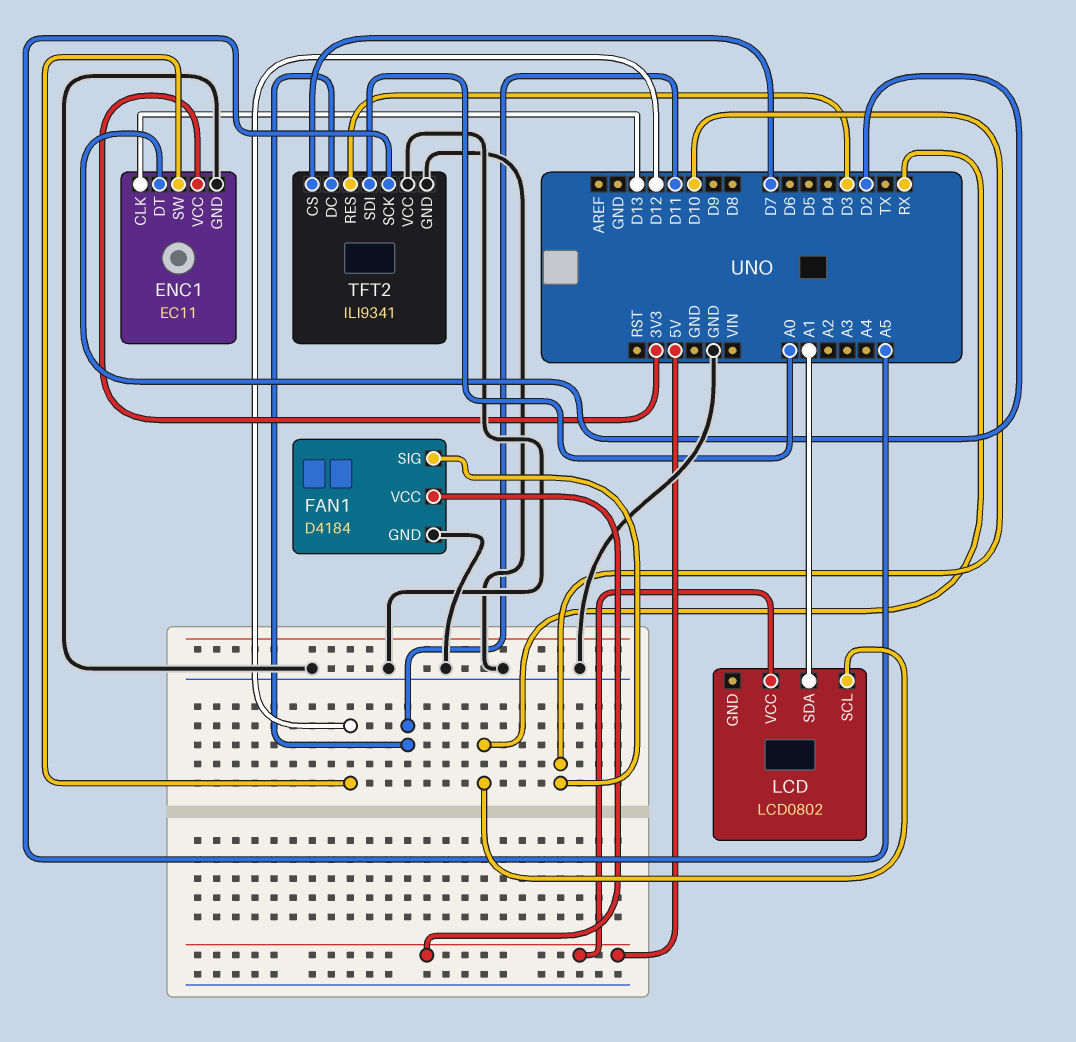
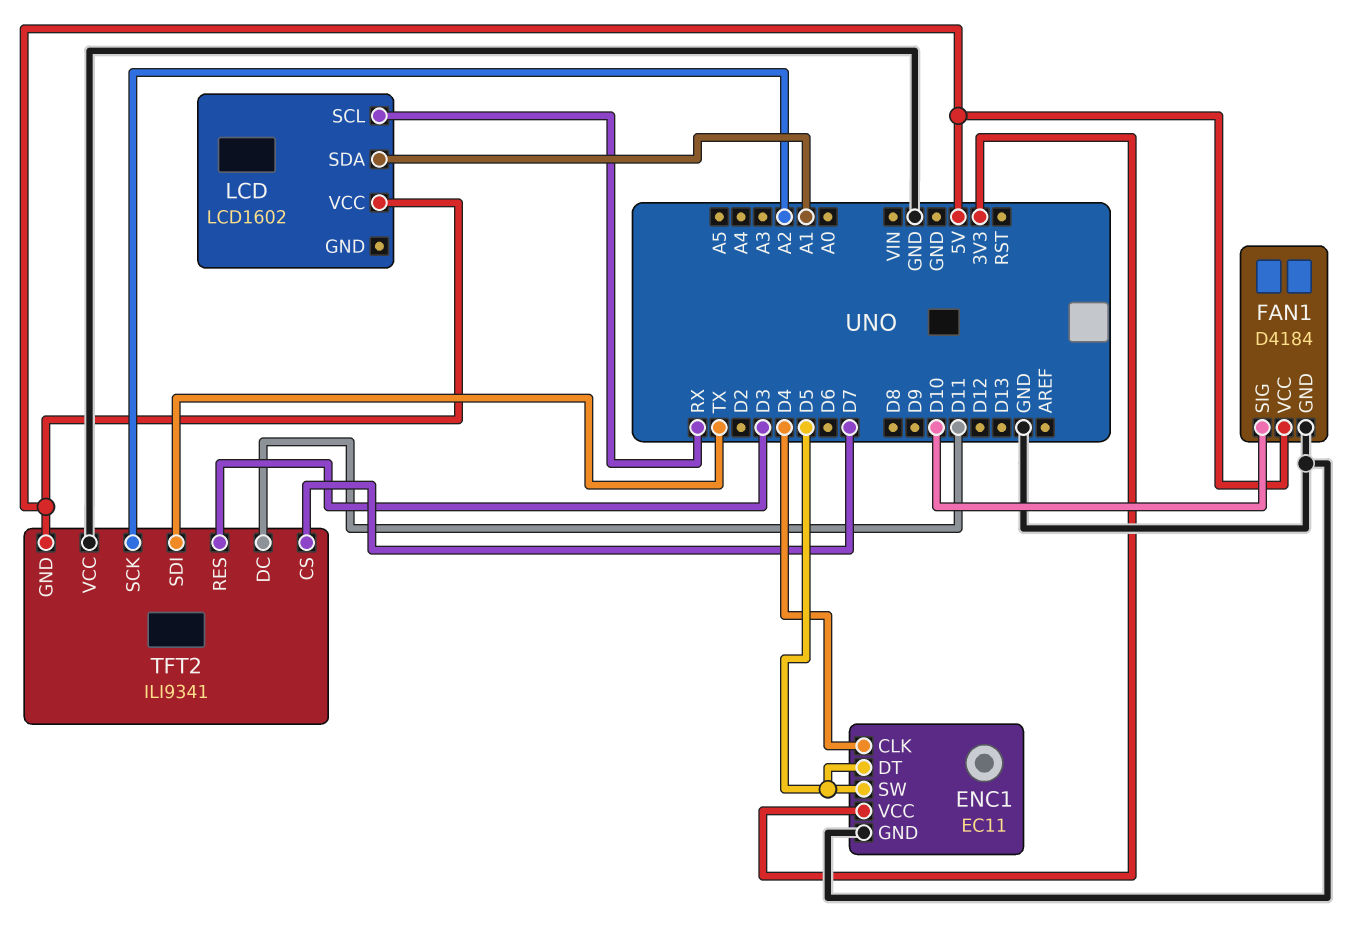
ENC1 pin CLK: D13 -> D4
ENC1 pin DT: D2 -> D5
ENC1 pin SW: D12 -> D5
LCD: LCD0802 -> LCD1602
TFT2 pin GND: GND -> 5V
TFT2 pin SCK: A5 -> A2
TFT2 pin SDI: A0 -> TX

